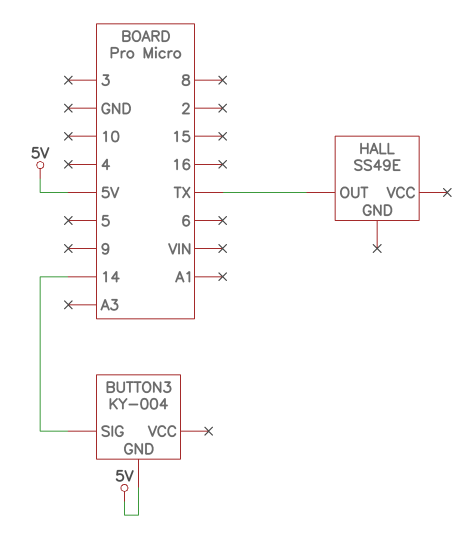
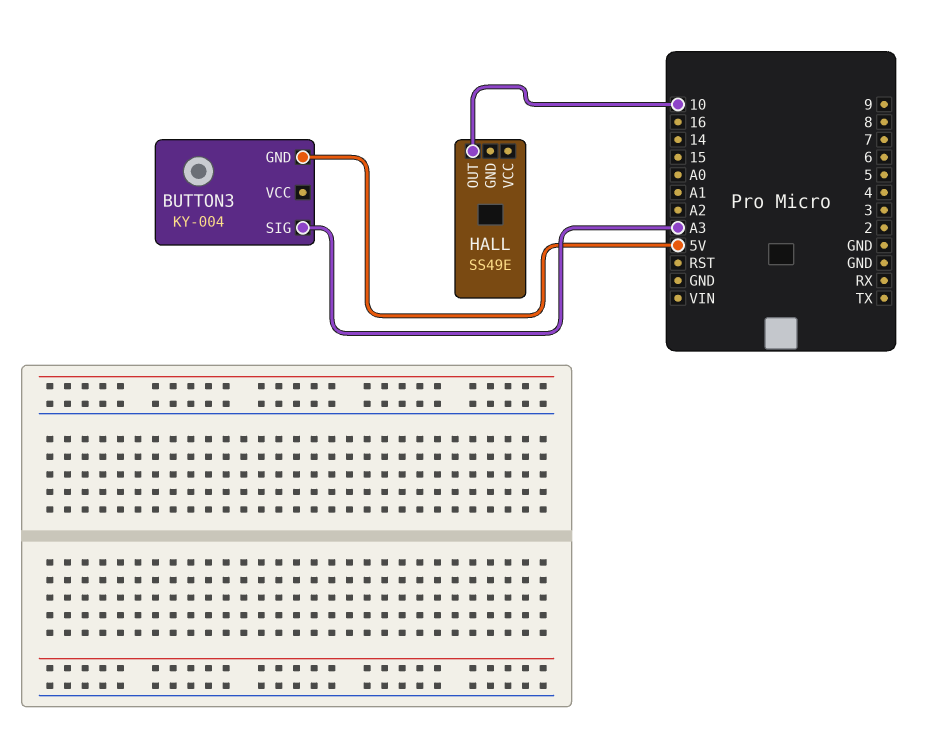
BUTTON3 pin SIG: 14 -> A3
HALL pin OUT: TX -> 10

